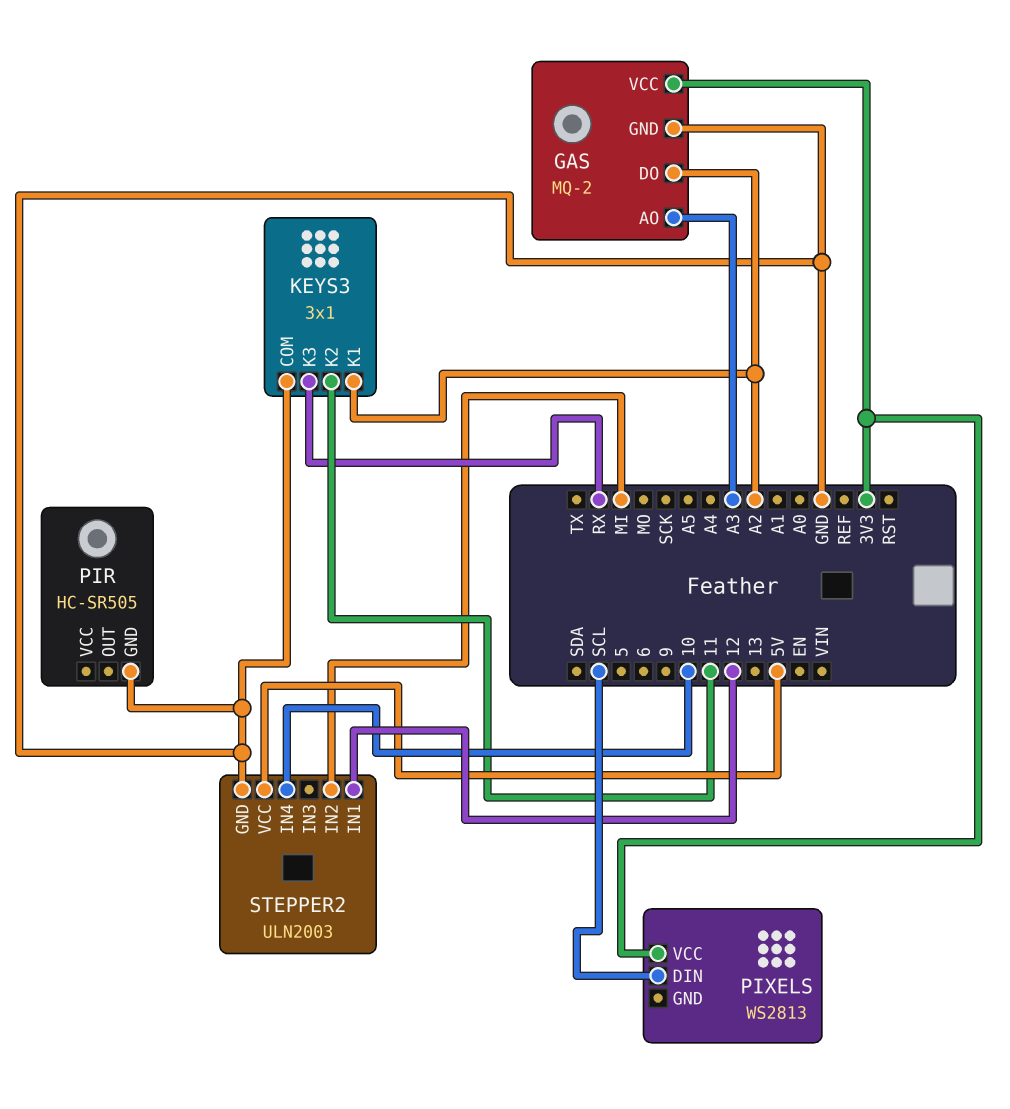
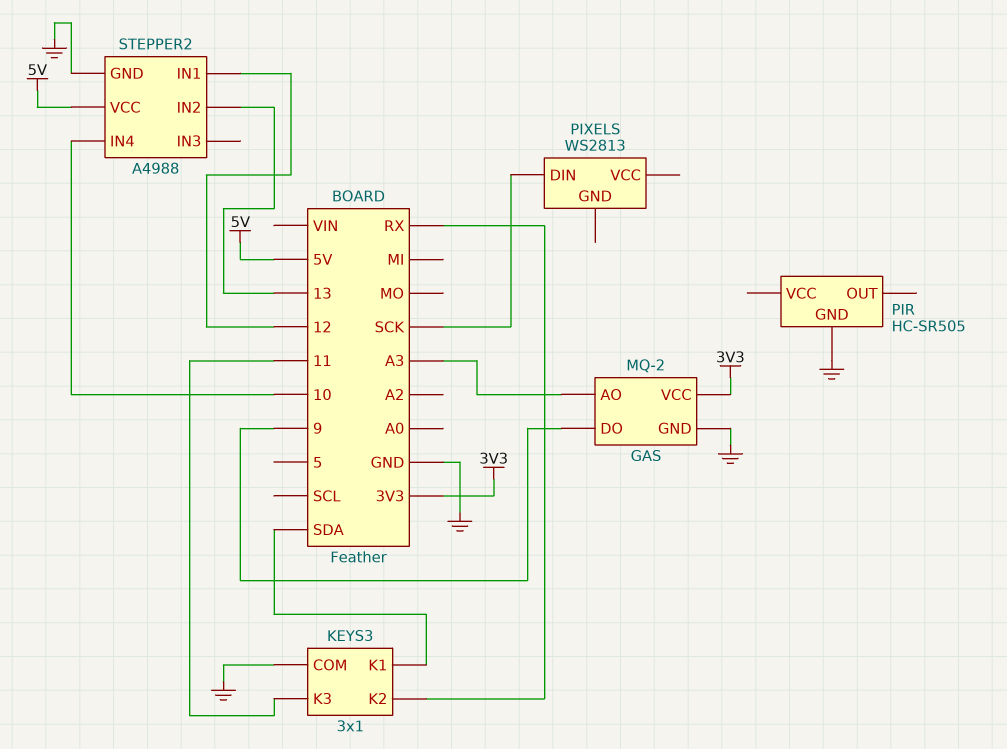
GAS pin DO: A2 -> 9
KEYS3 pin K1: A2 -> SDA
KEYS3 pin K2: 11 -> RX
KEYS3 pin K3: RX -> 11
PIXELS pin DIN: SCL -> SCK
PIXELS pin VCC: 3V3 -> none
STEPPER2: ULN2003 -> A4988
STEPPER2 pin IN2: MI -> 13

